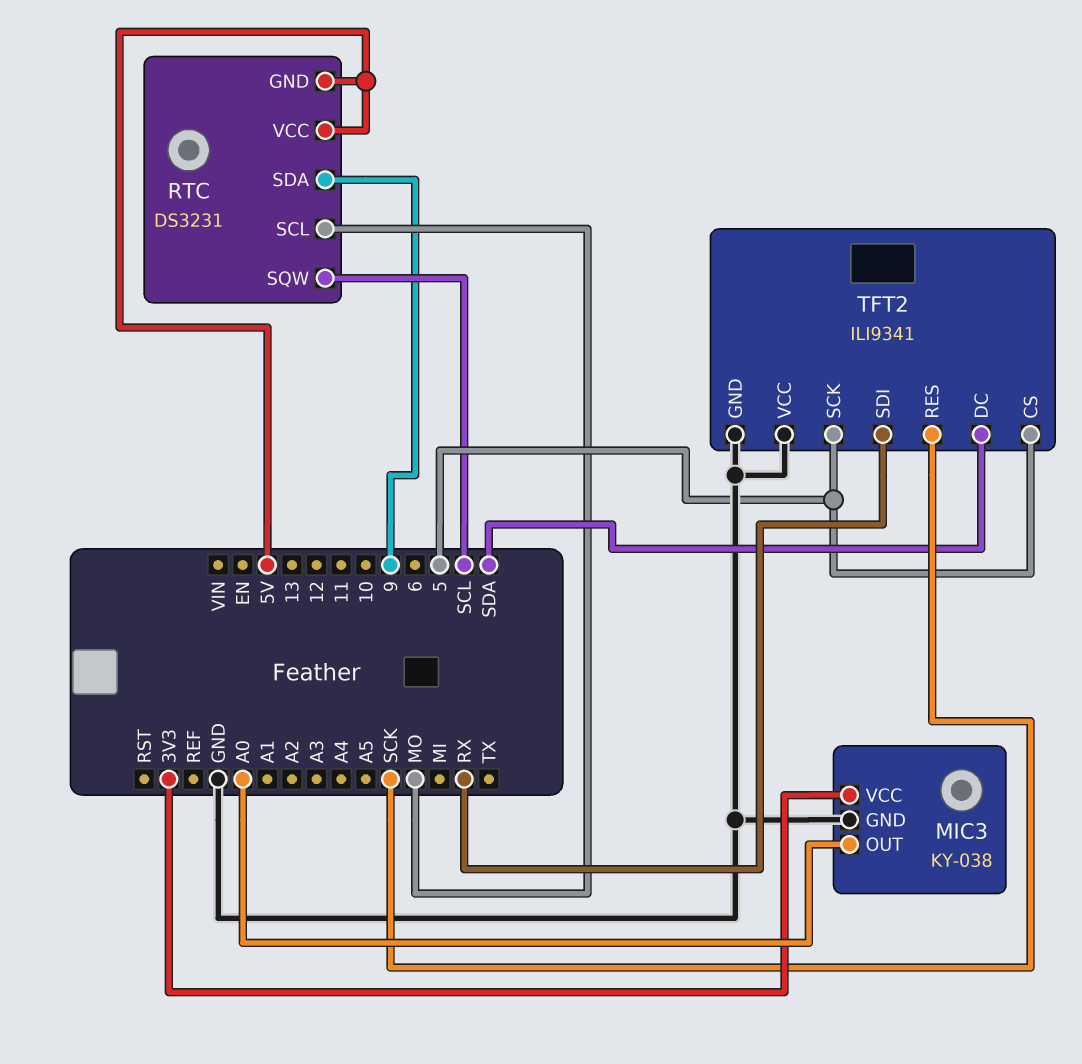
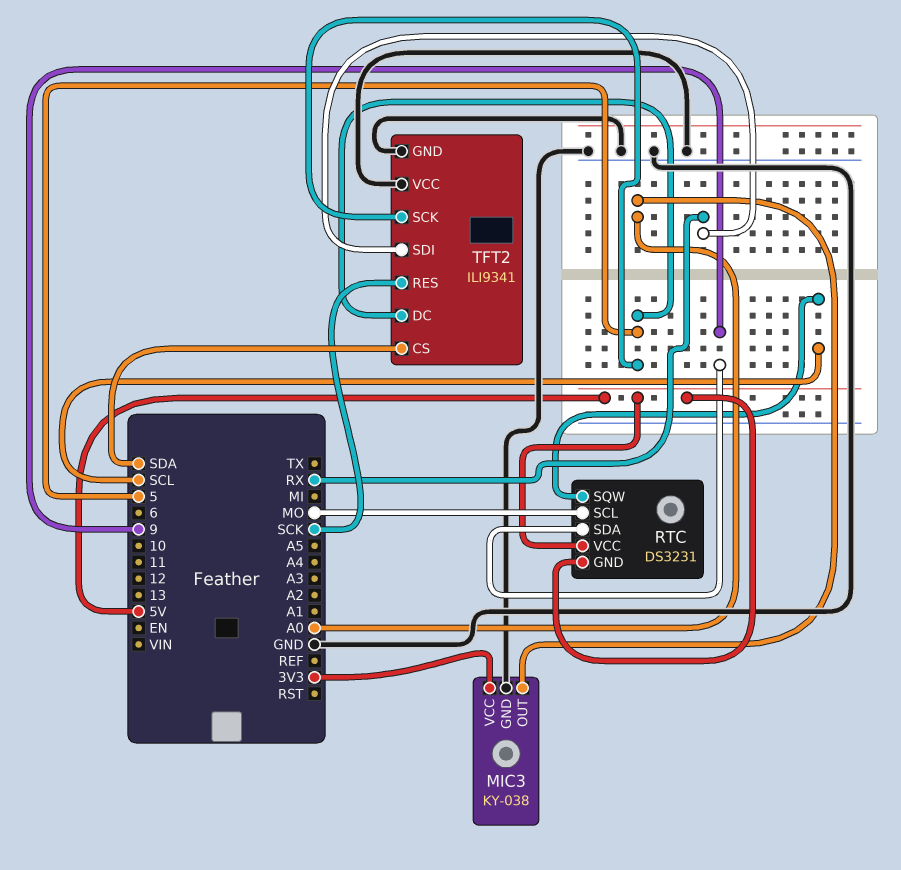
TFT2 pin CS: 5 -> SDA
TFT2 pin DC: SDA -> 5

